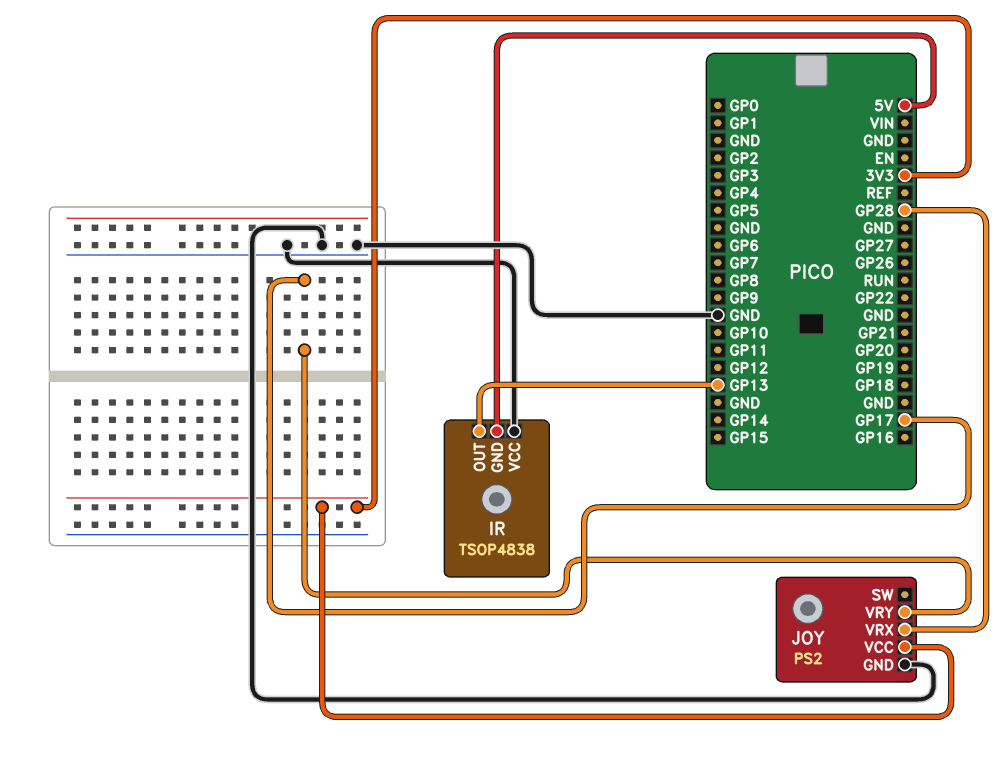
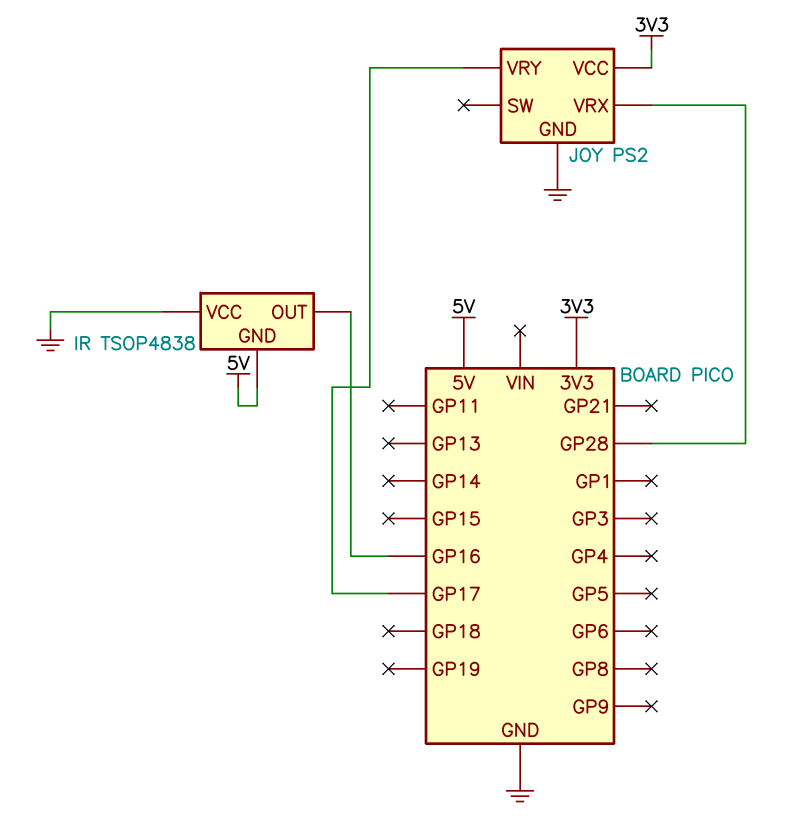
IR pin OUT: GP13 -> GP16

